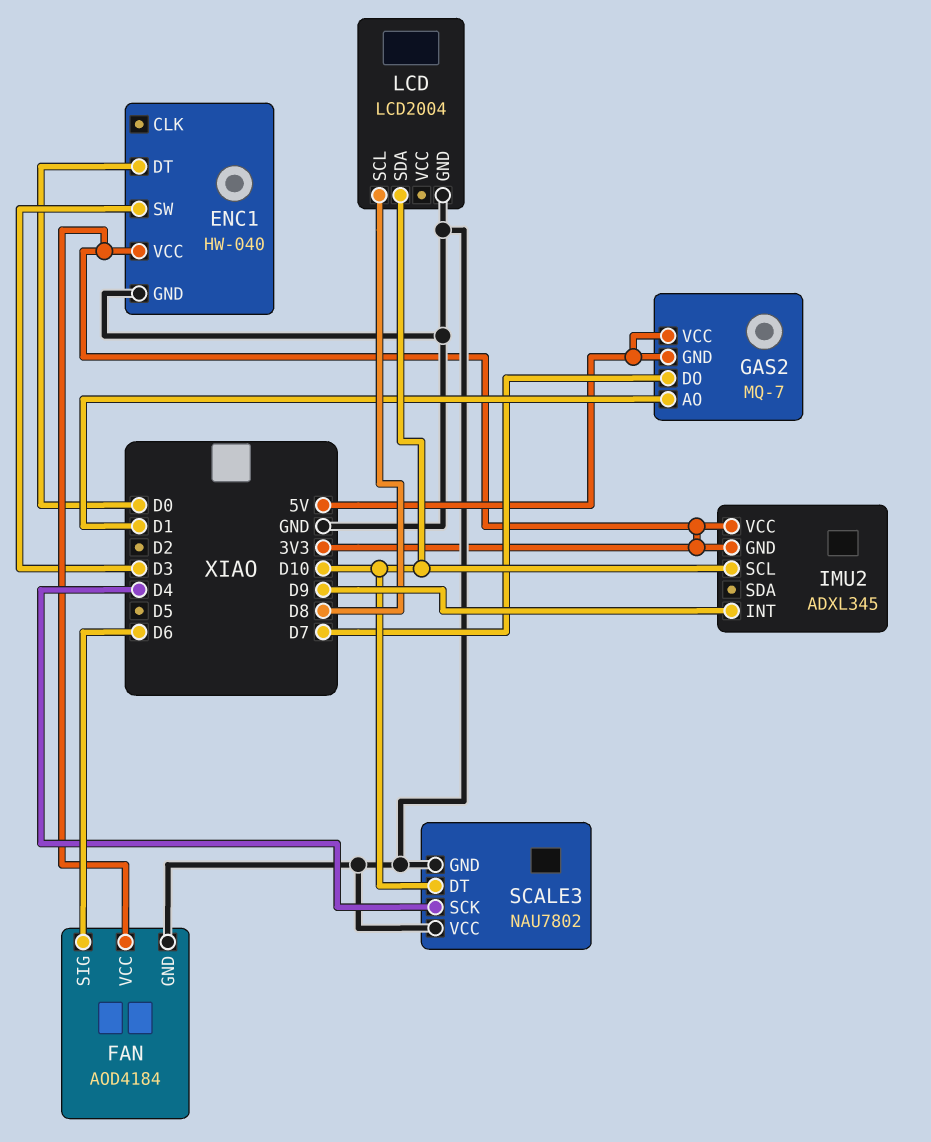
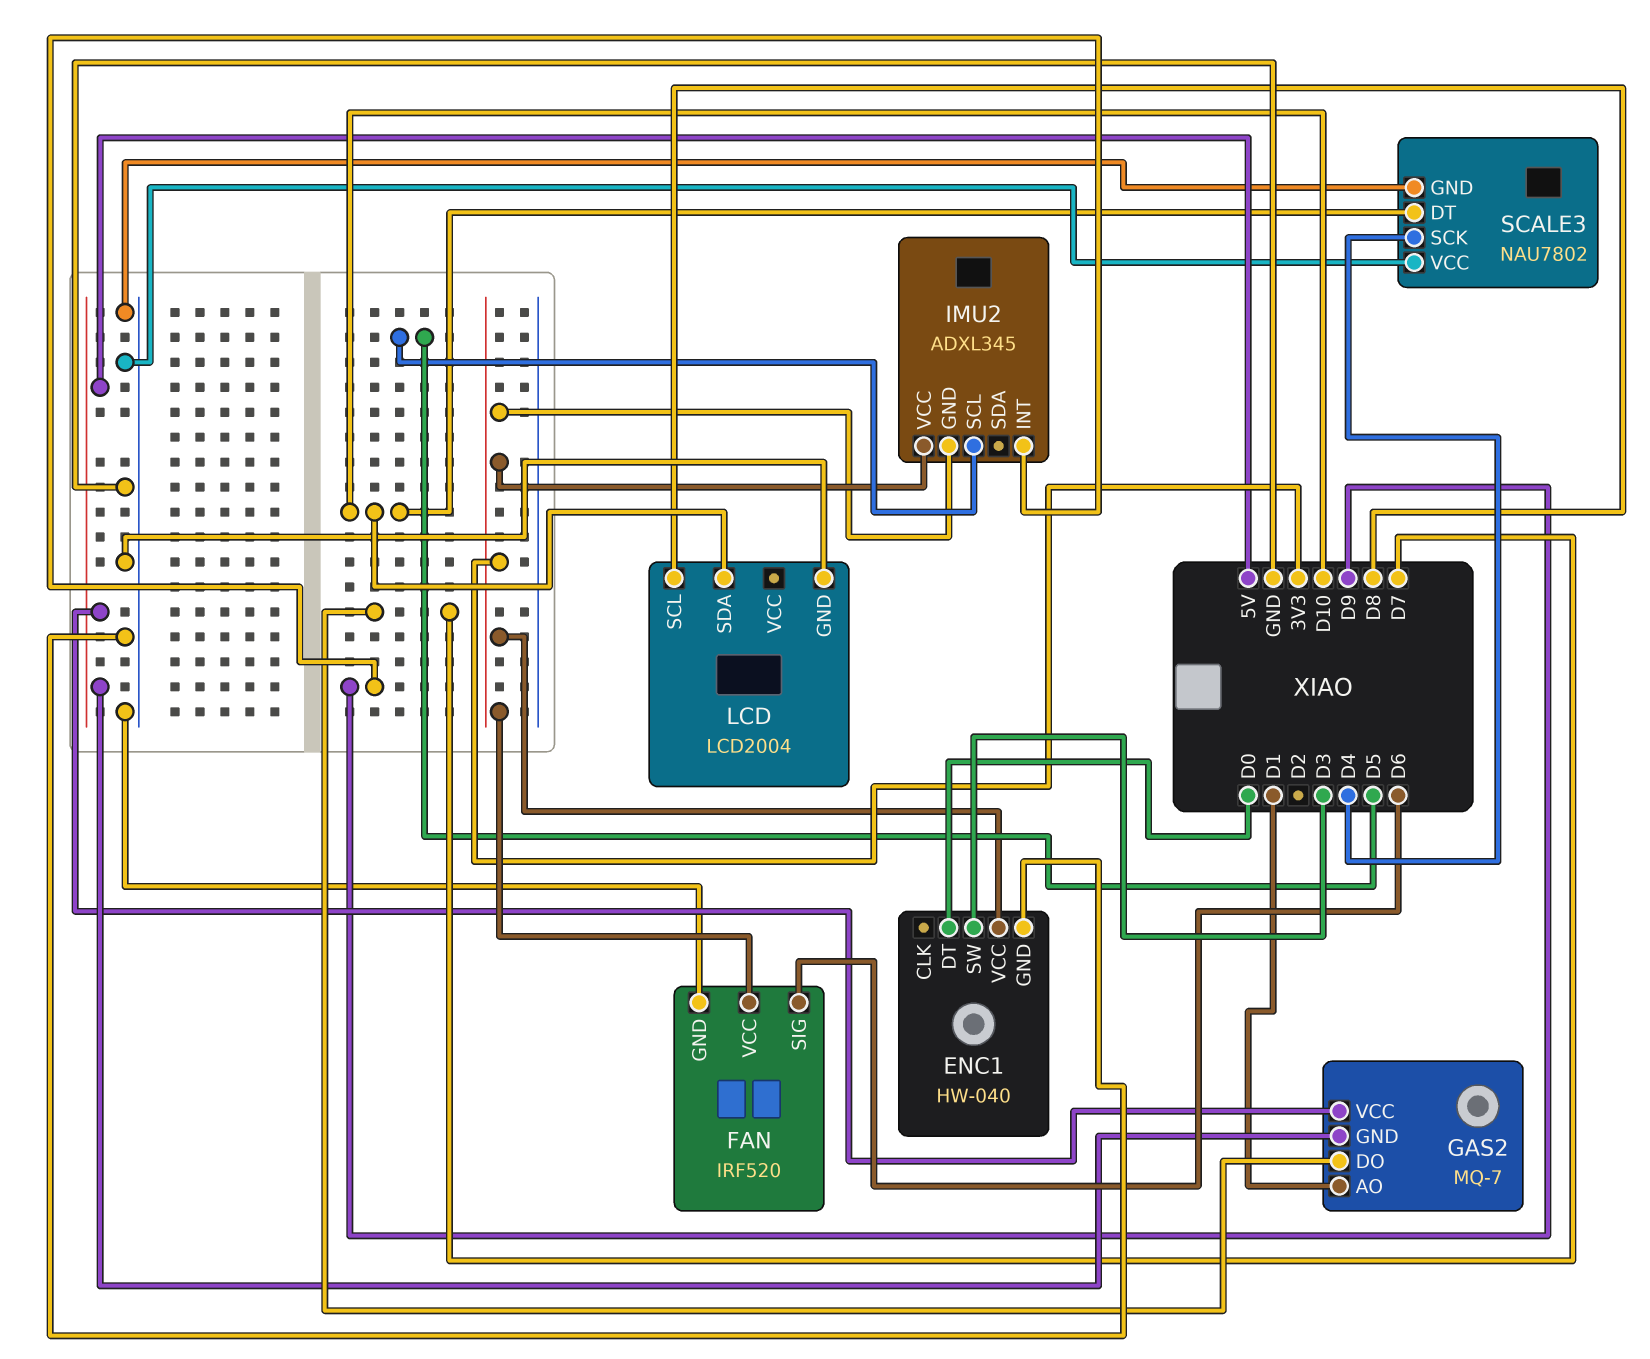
FAN: AOD4184 -> IRF520
IMU2 pin SCL: D10 -> D5

